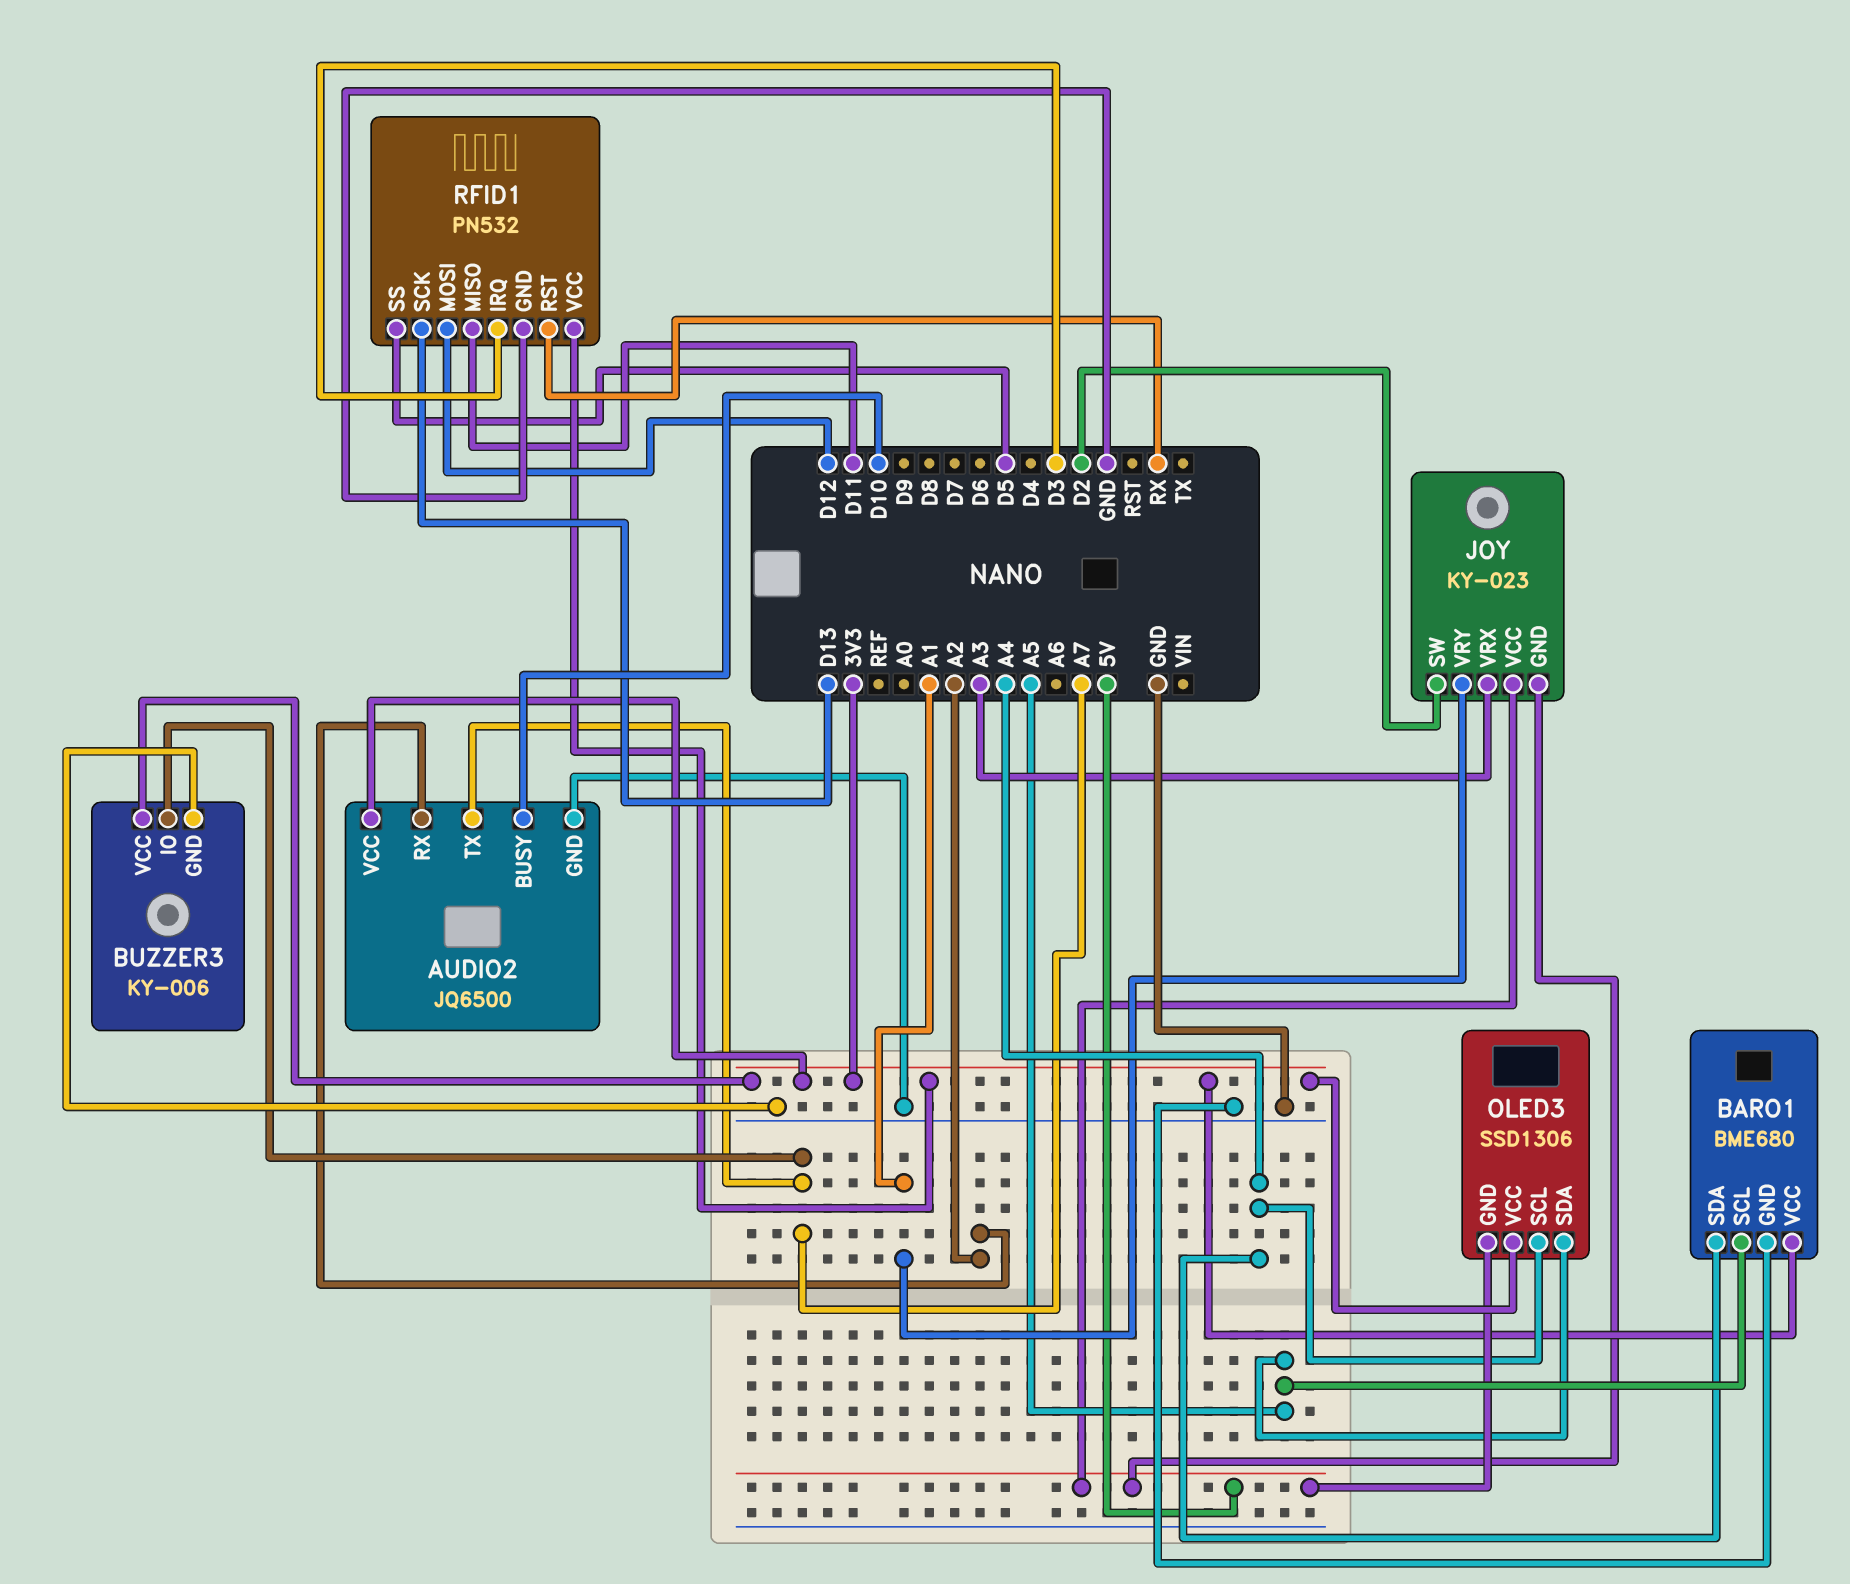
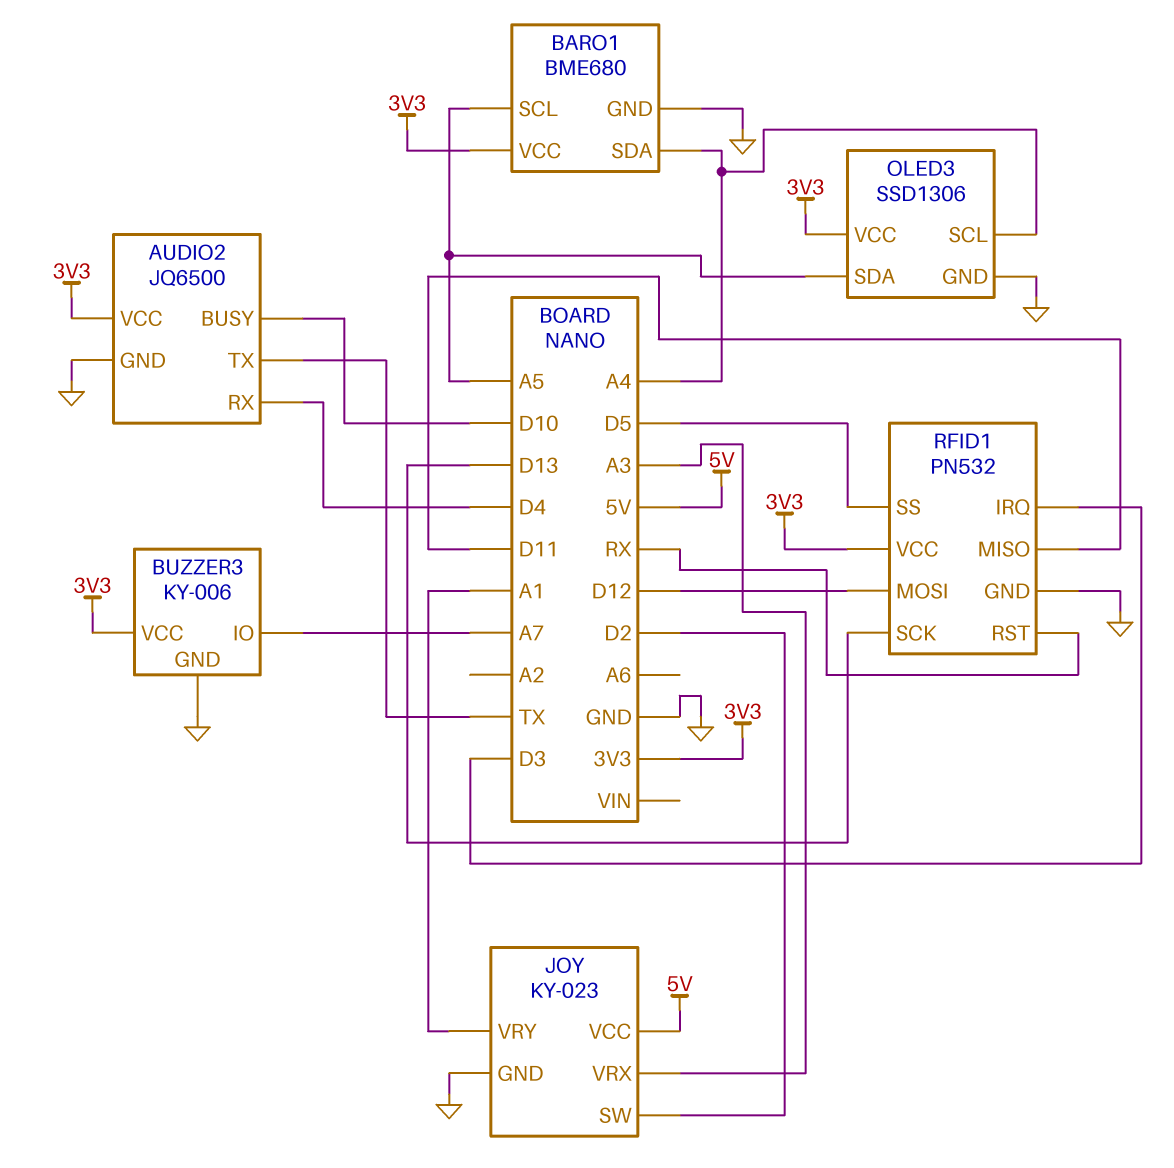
AUDIO2 pin RX: A2 -> D4
AUDIO2 pin TX: A7 -> TX
JOY pin GND: 5V -> GND
OLED3 pin GND: 5V -> GND

